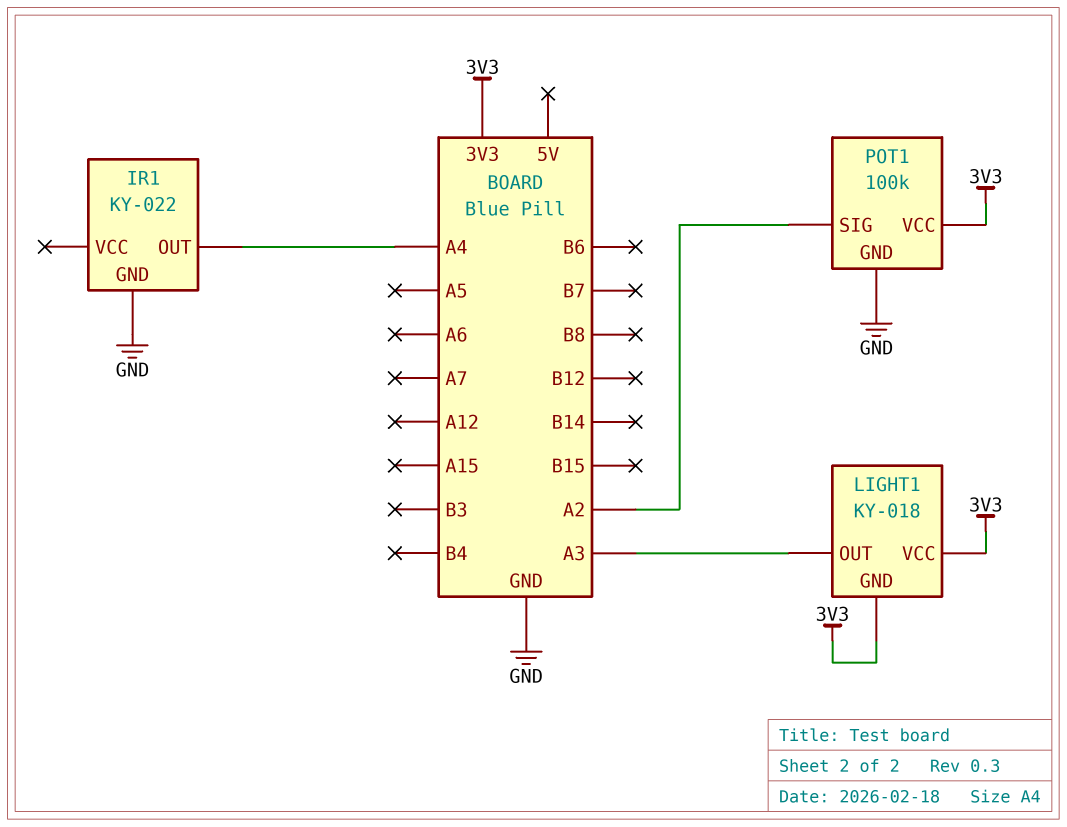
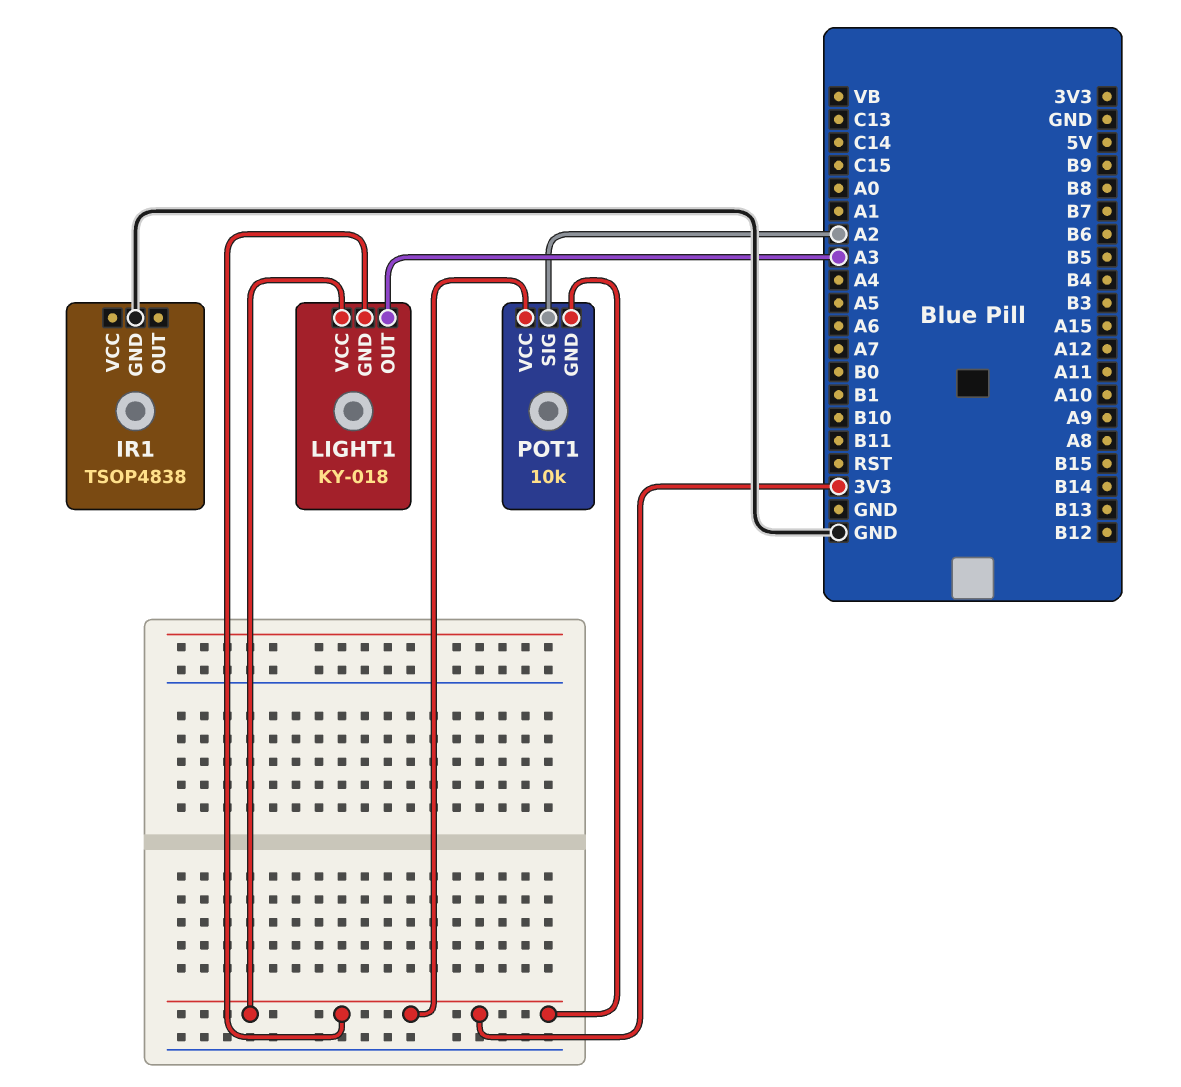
IR1: KY-022 -> TSOP4838
IR1 pin OUT: A4 -> none
POT1: 100k -> 10k
POT1 pin GND: GND -> 3V3

